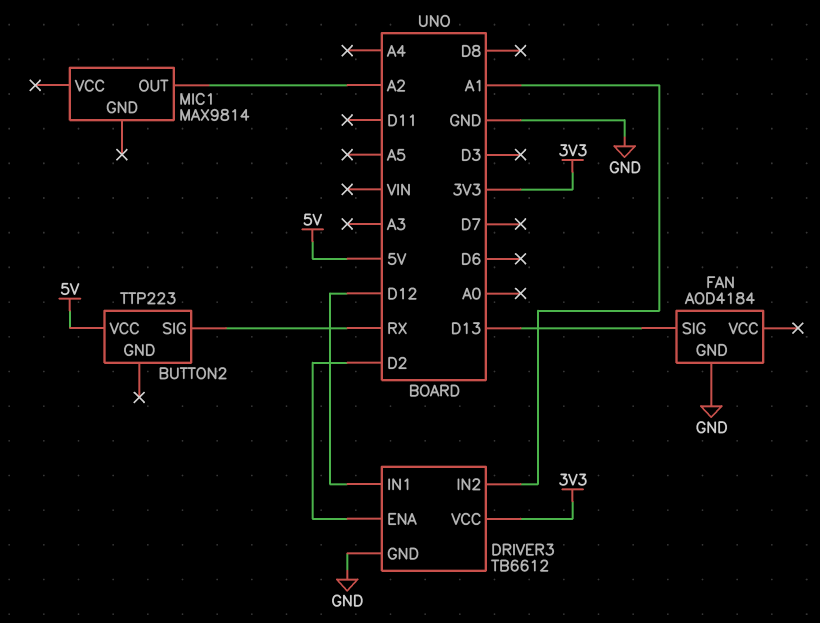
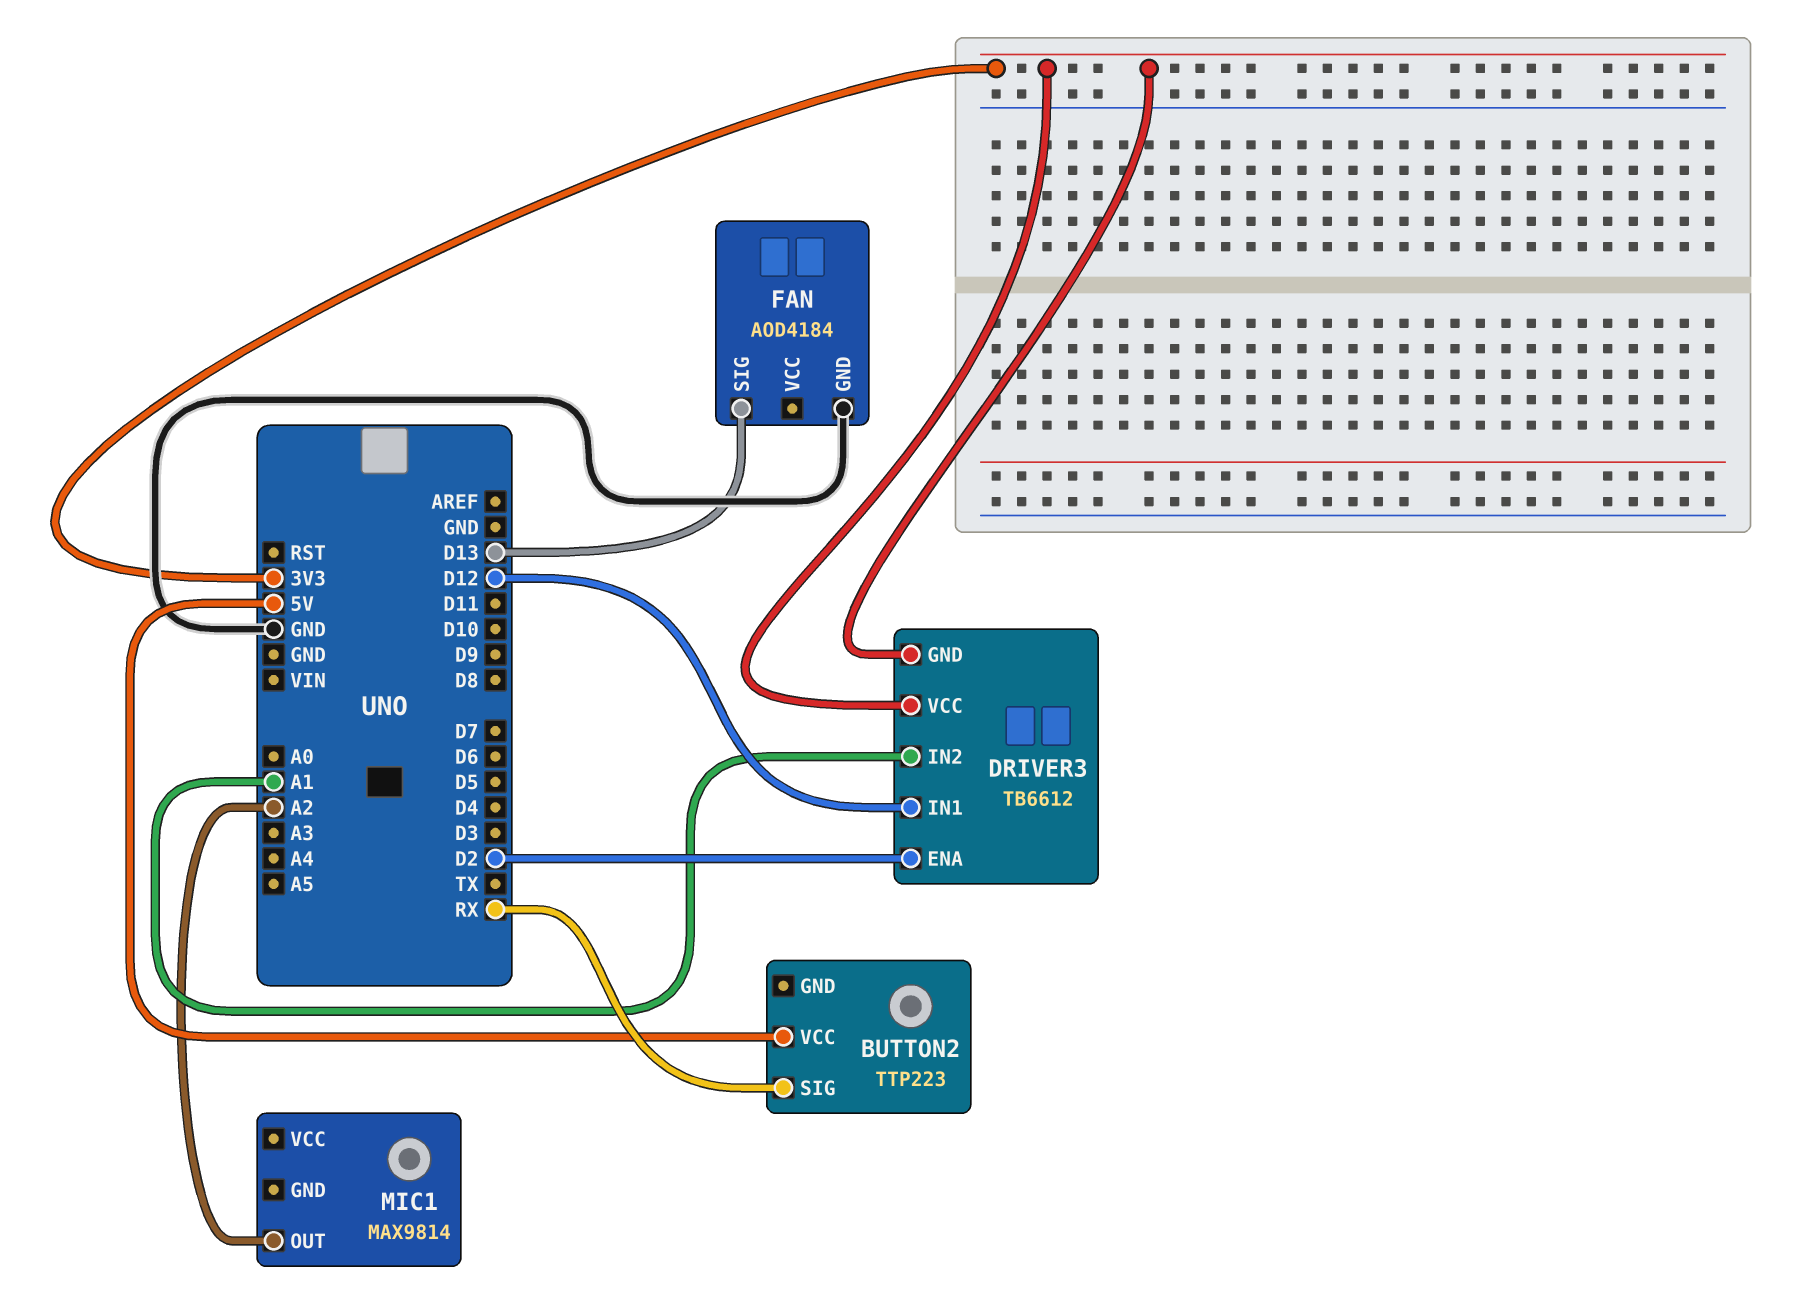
DRIVER3 pin GND: GND -> 3V3

